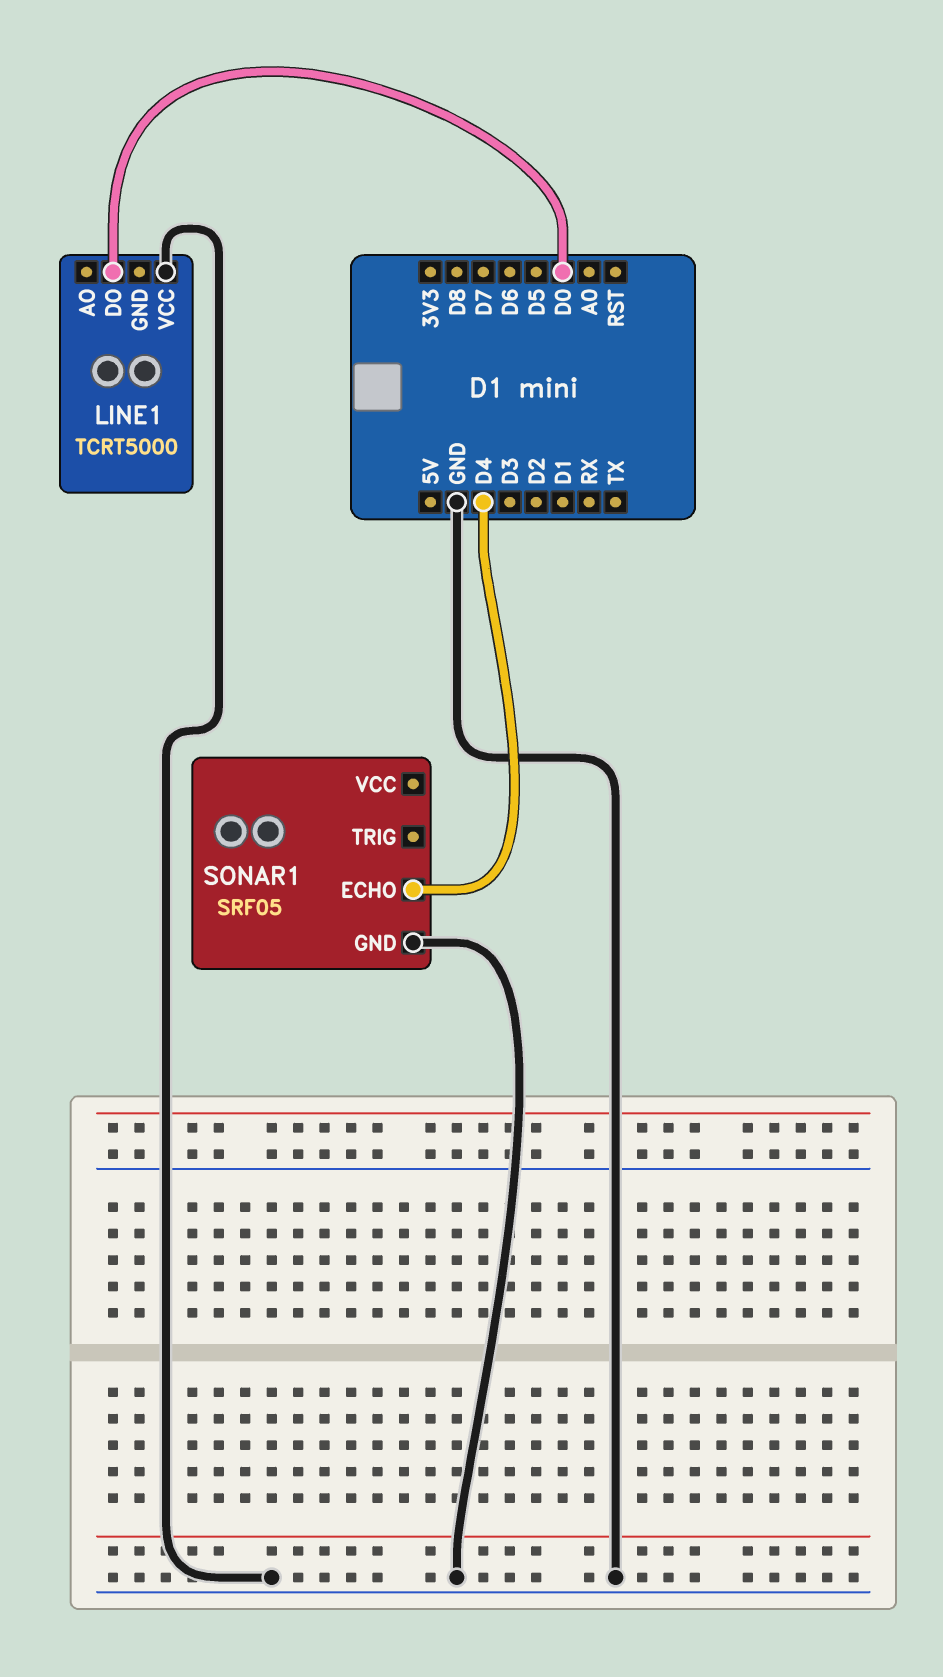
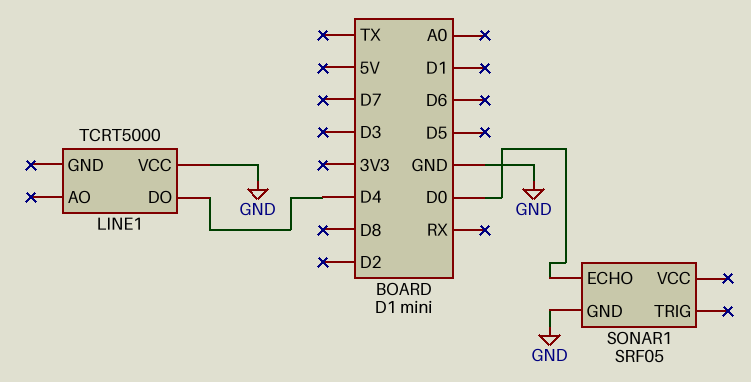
LINE1 pin DO: D0 -> D4
SONAR1 pin ECHO: D4 -> D0

